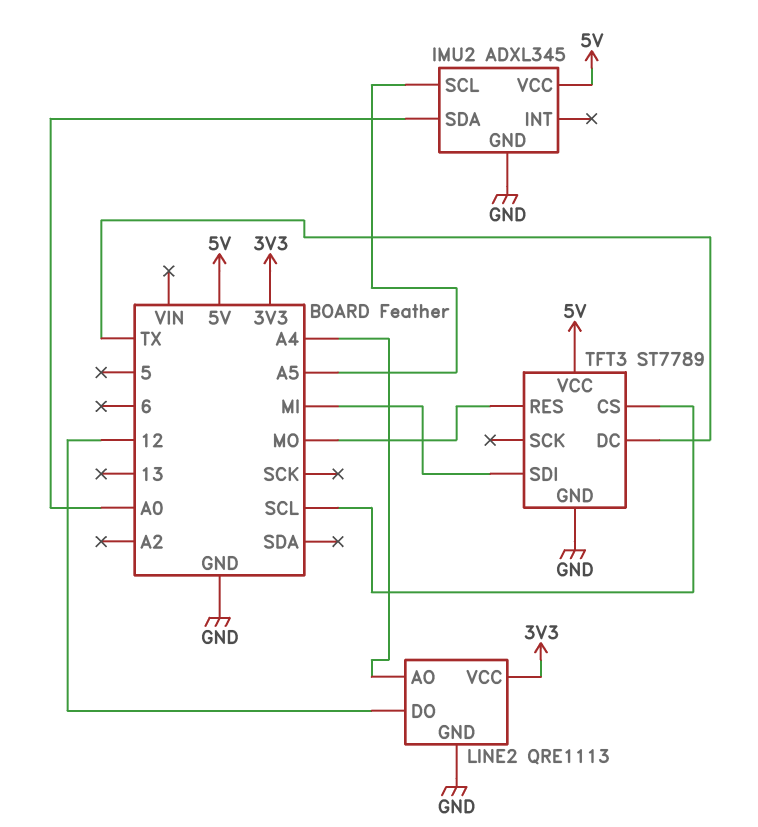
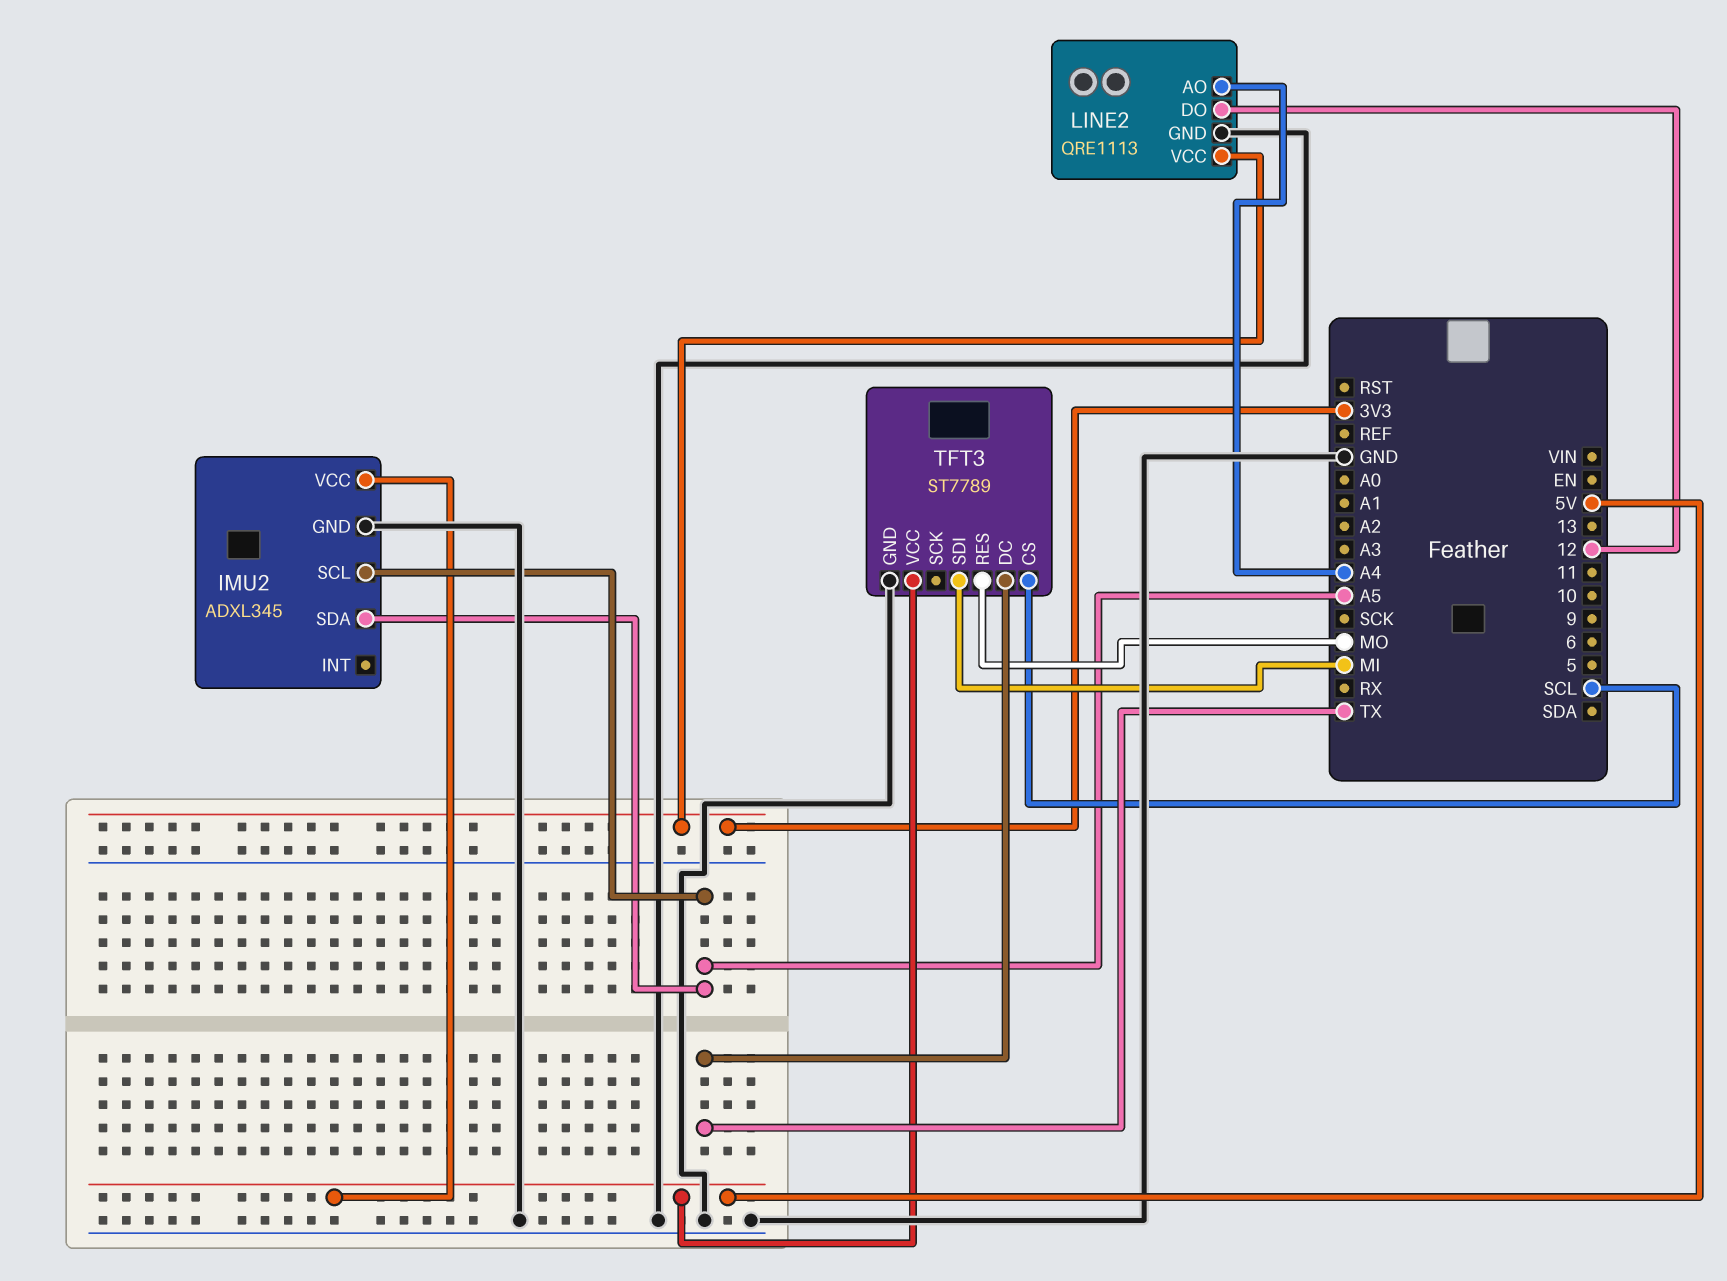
IMU2 pin SDA: A0 -> A5

